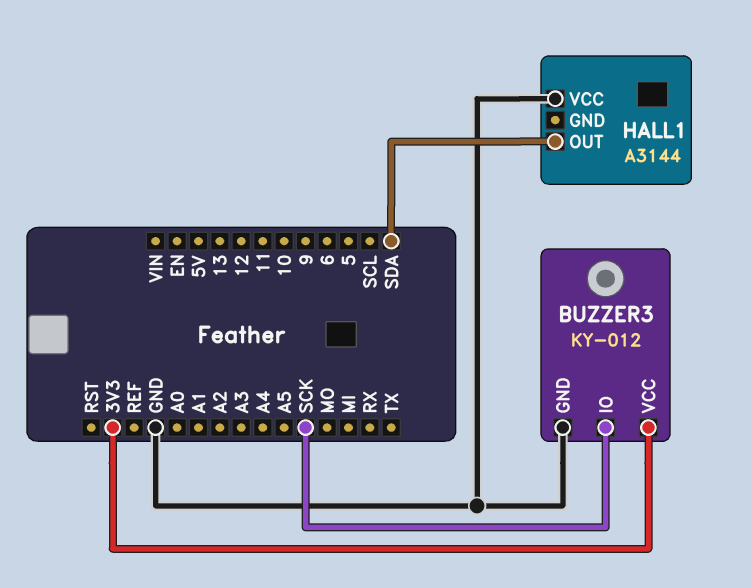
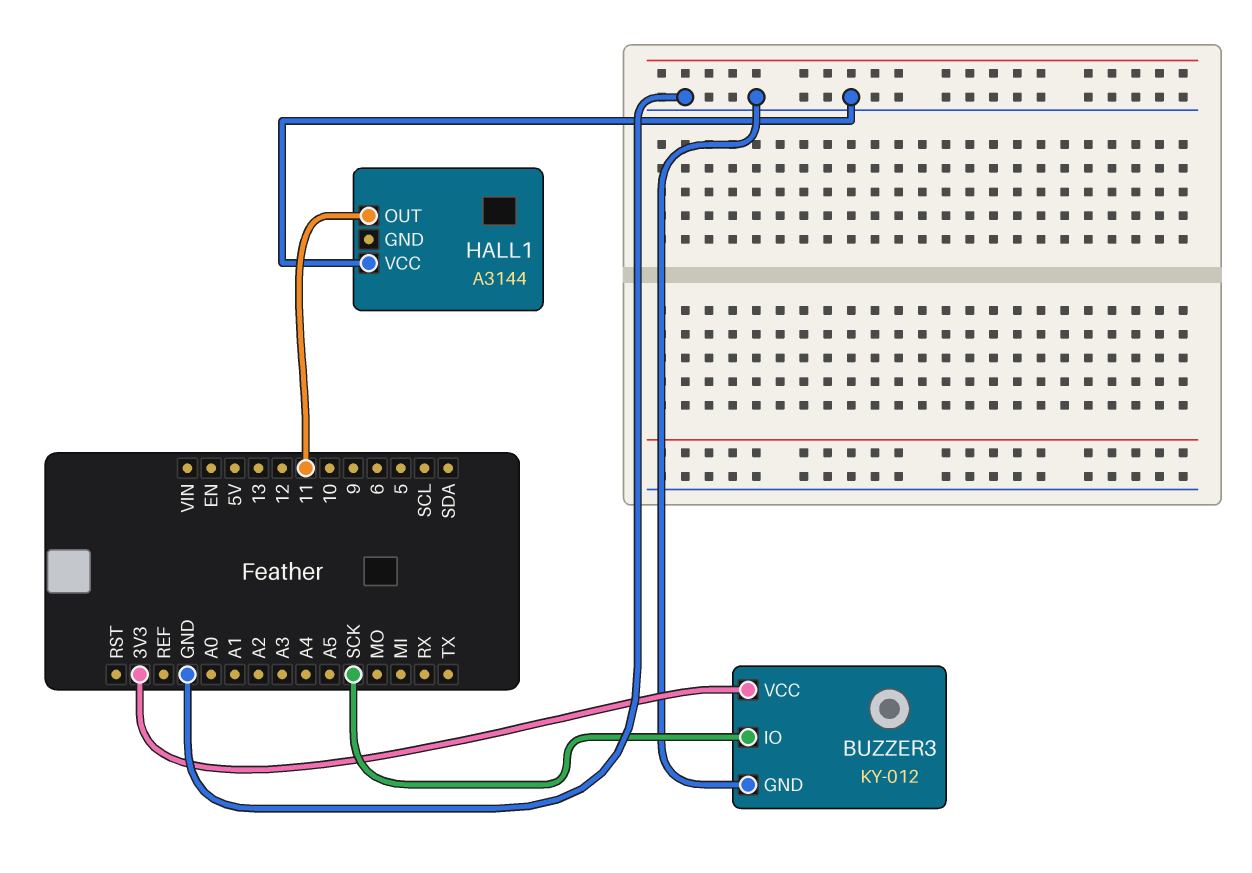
HALL1 pin OUT: SDA -> 11

